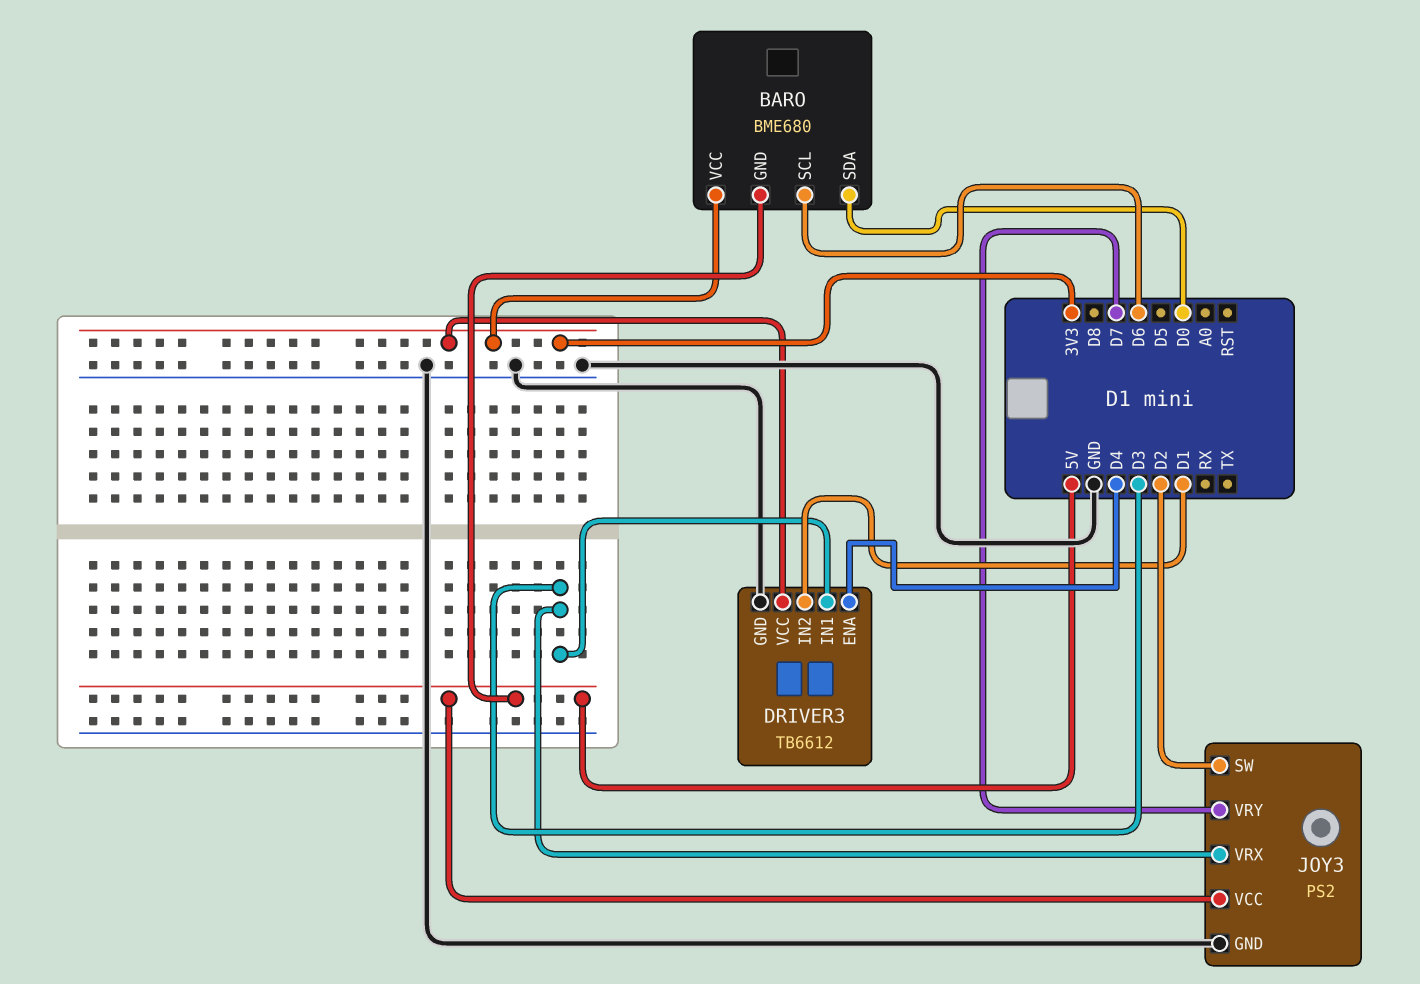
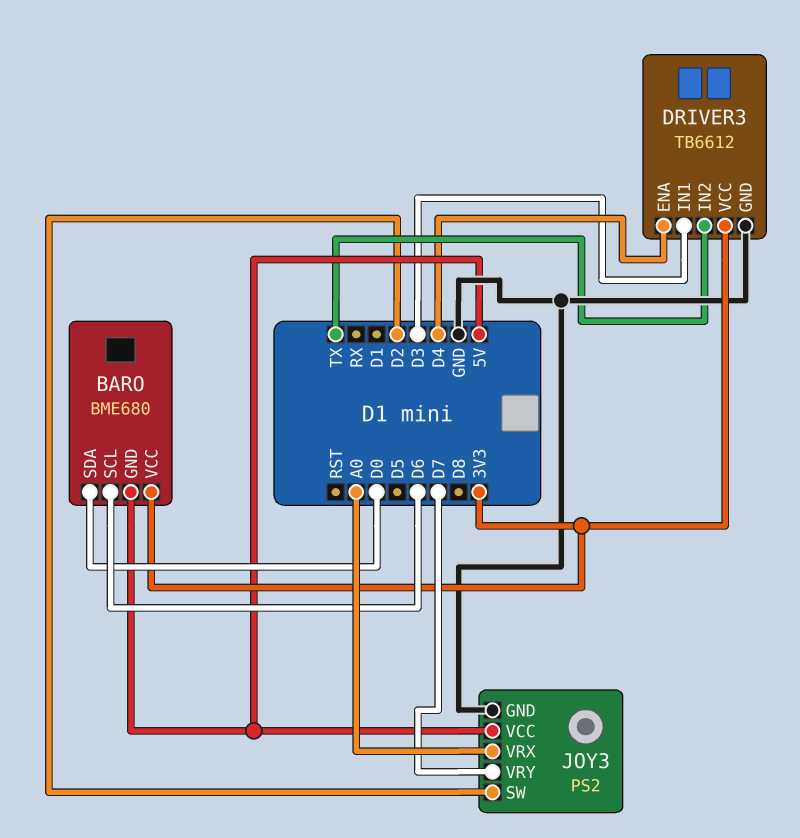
DRIVER3 pin IN2: D1 -> TX
JOY3 pin VRX: D3 -> A0

